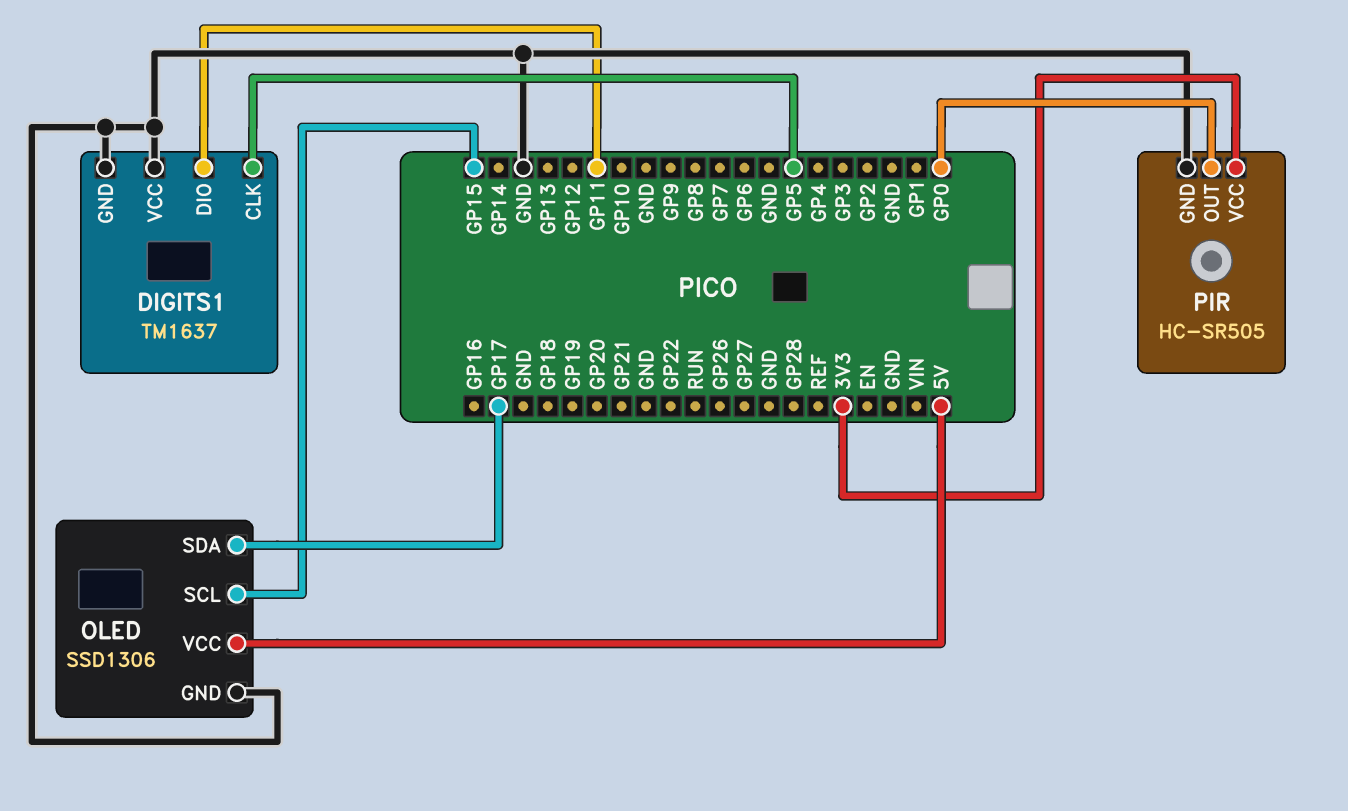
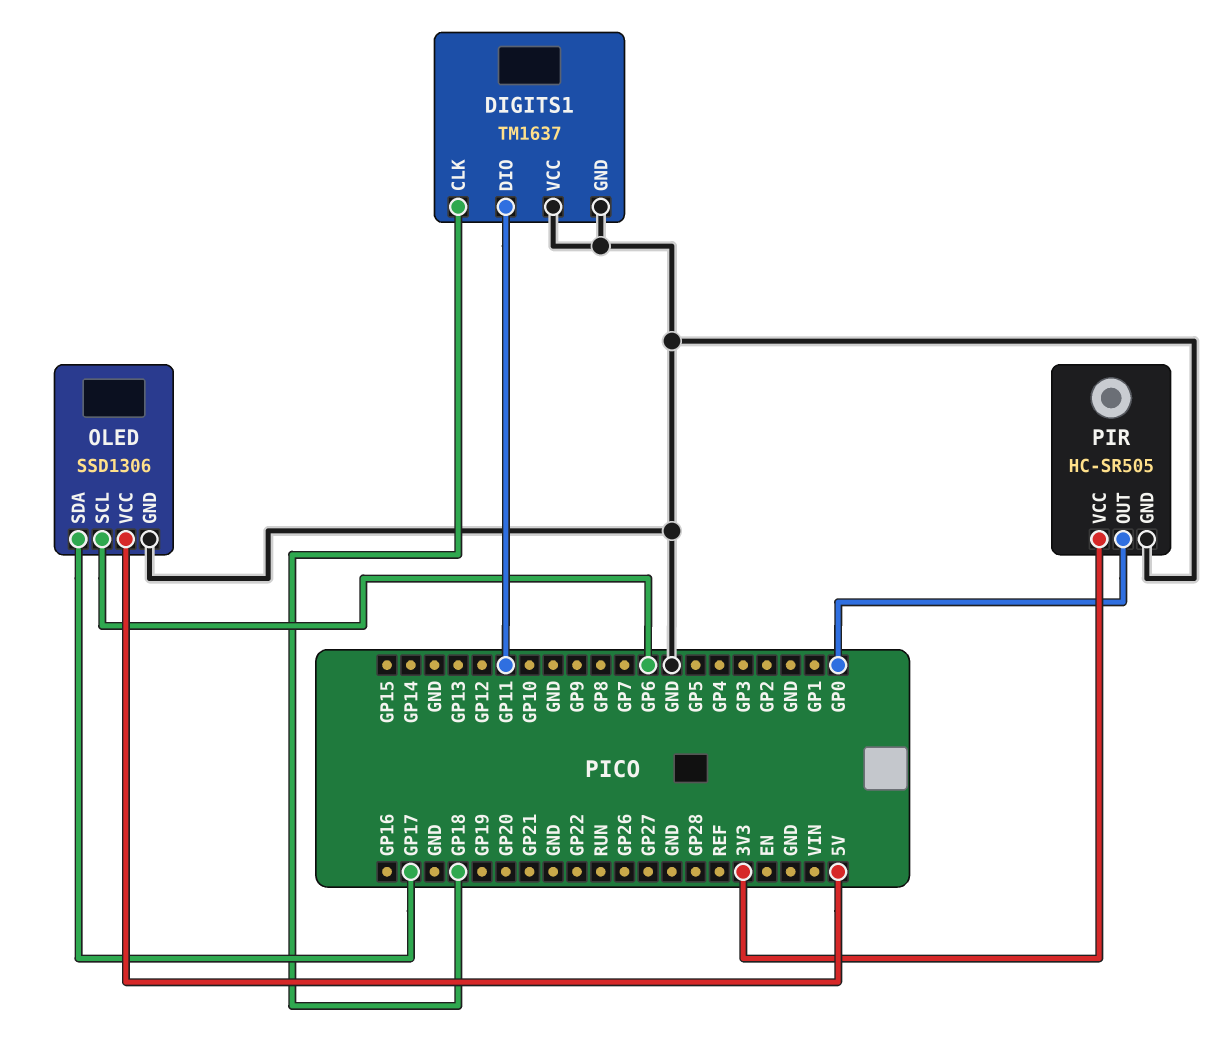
DIGITS1 pin CLK: GP5 -> GP18
OLED pin SCL: GP15 -> GP6

